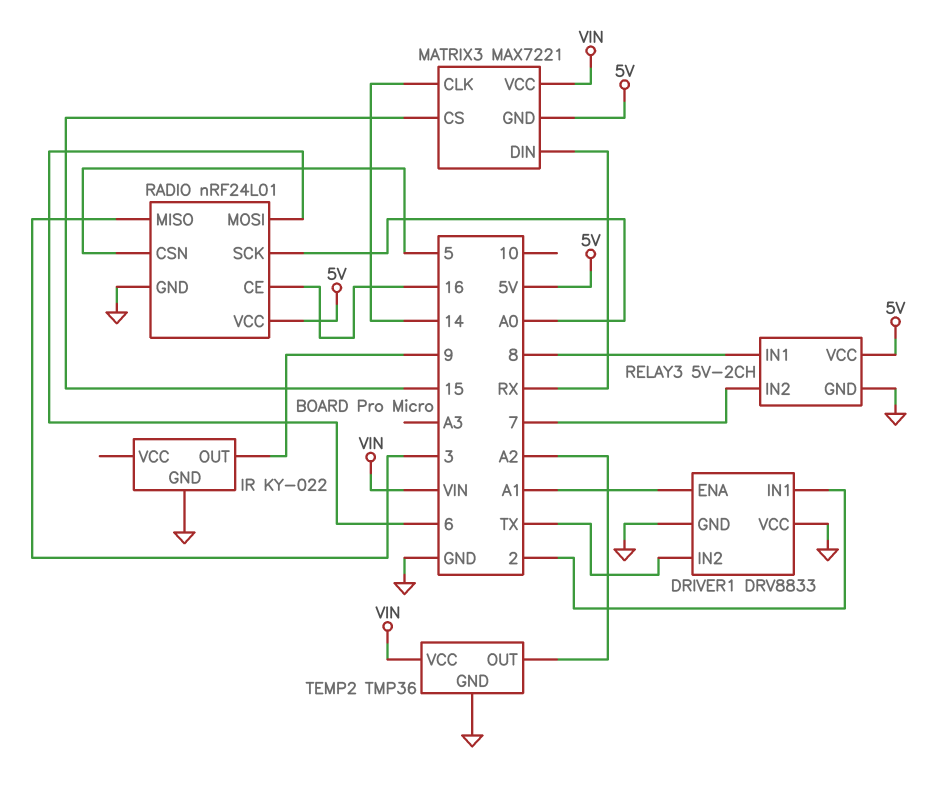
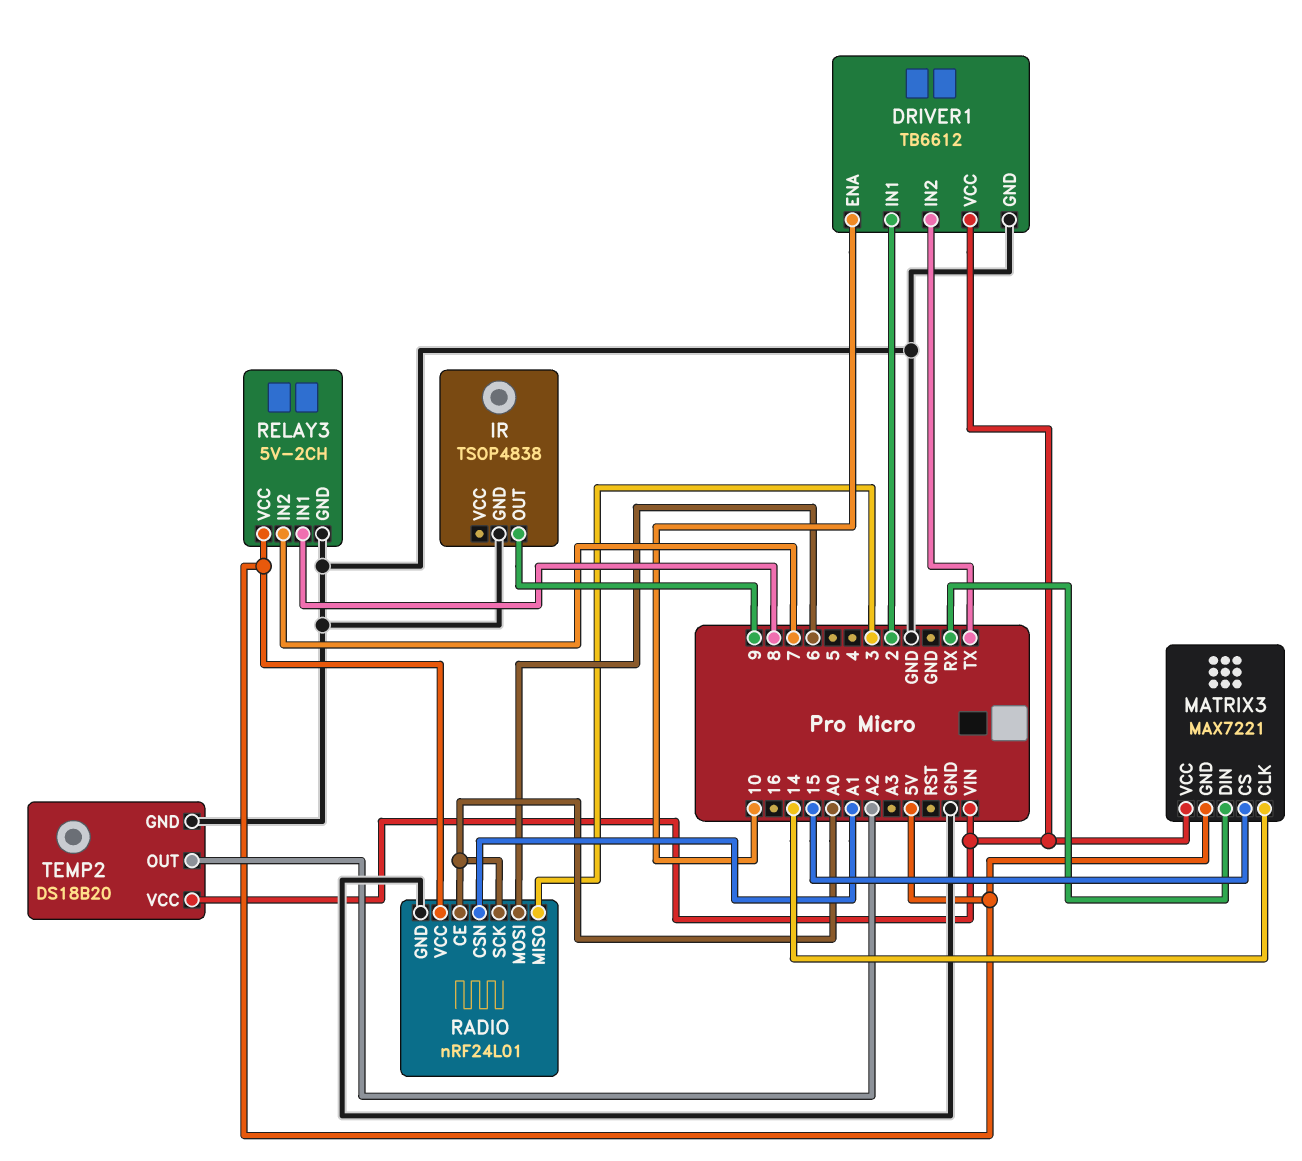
DRIVER1: DRV8833 -> TB6612
DRIVER1 pin ENA: A1 -> 10
DRIVER1 pin VCC: GND -> VIN
IR: KY-022 -> TSOP4838
RADIO pin CE: 16 -> A0
RADIO pin CSN: 5 -> A1
TEMP2: TMP36 -> DS18B20

